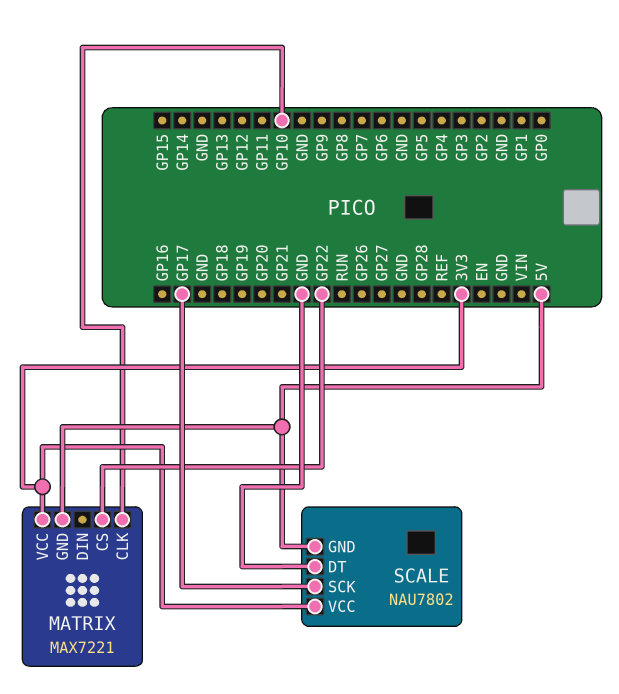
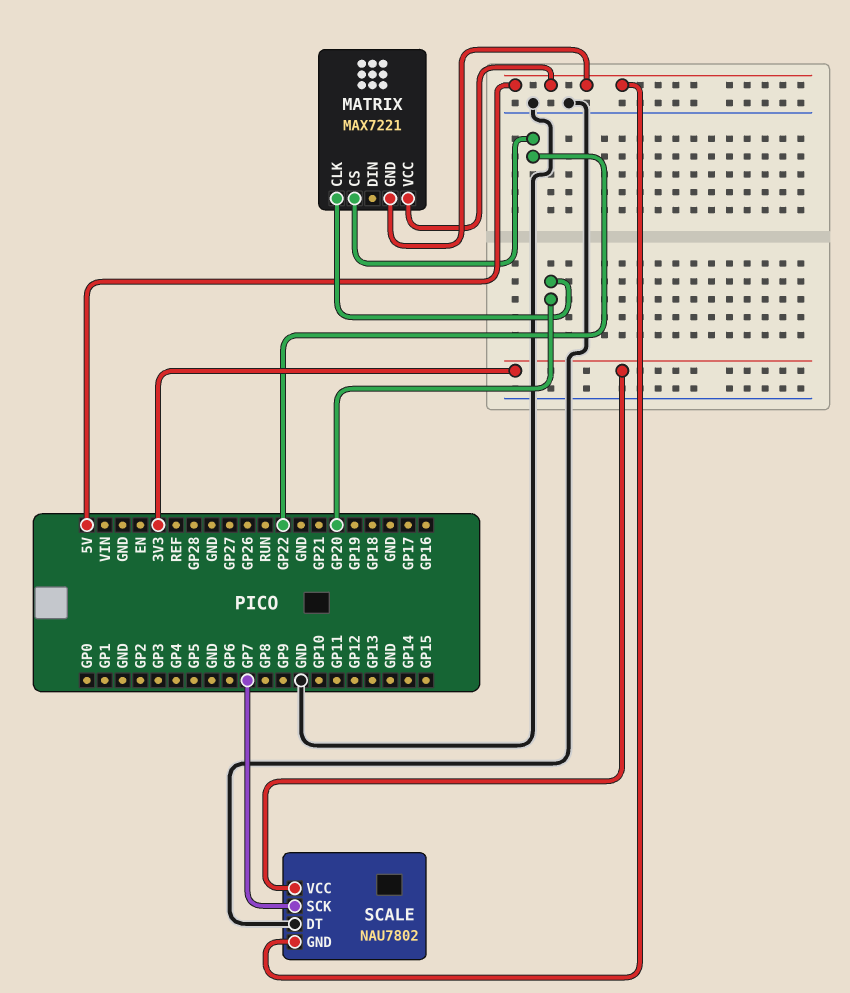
MATRIX pin CLK: GP10 -> GP20
MATRIX pin VCC: 3V3 -> 5V
SCALE pin SCK: GP17 -> GP7

